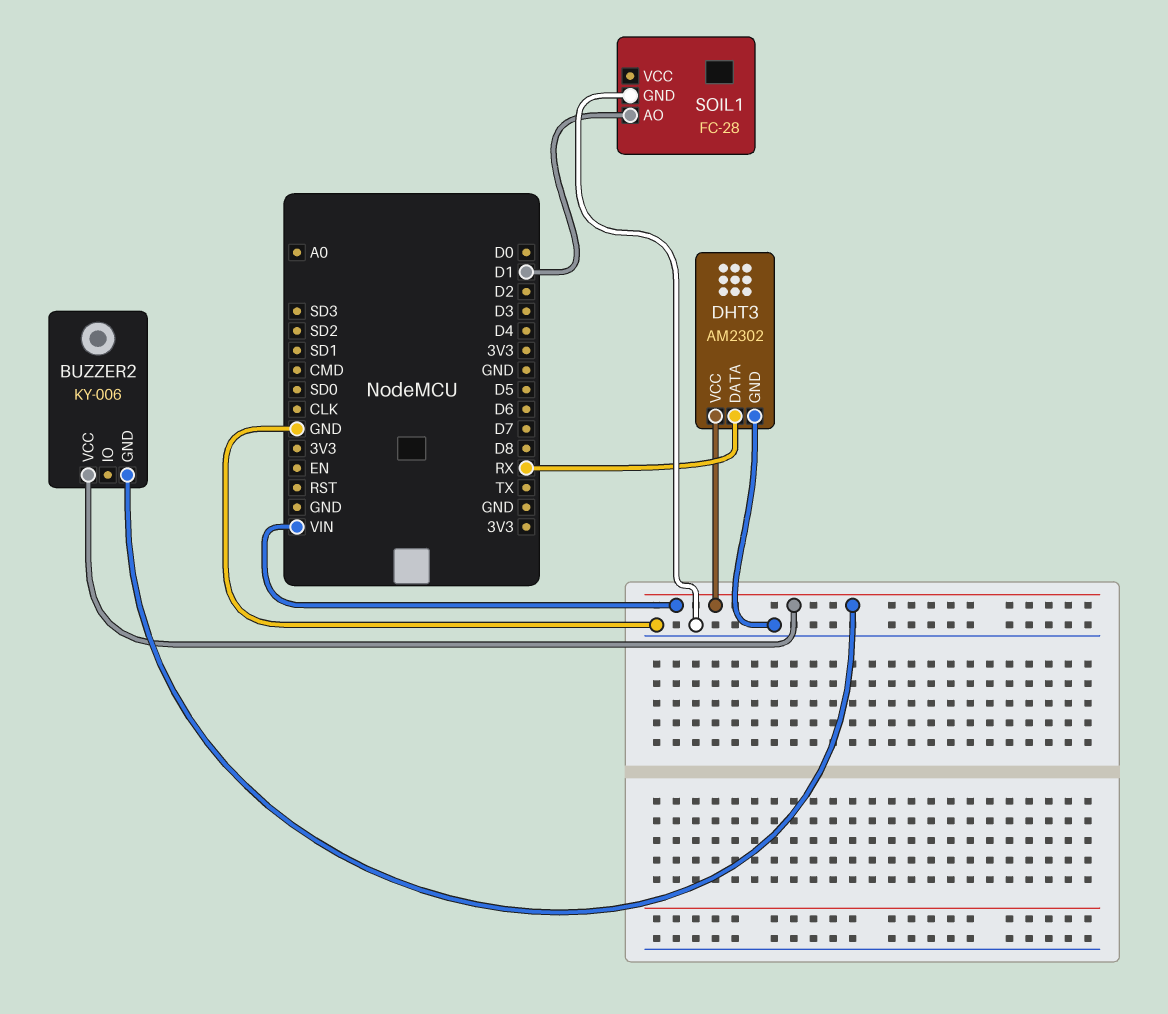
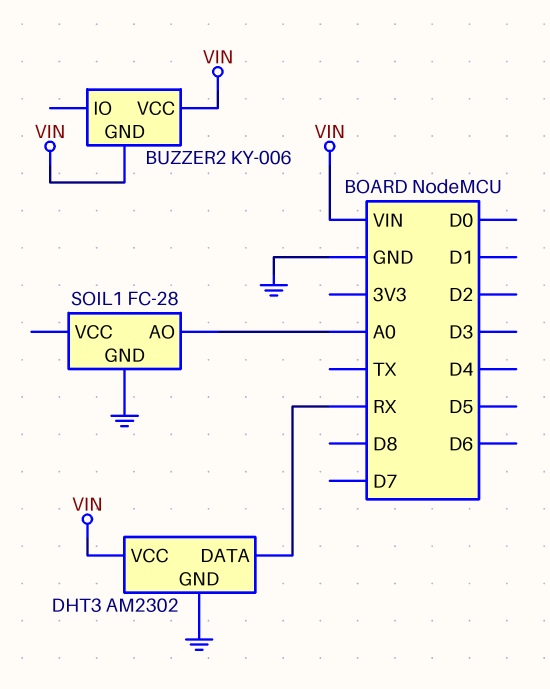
SOIL1 pin AO: D1 -> A0

